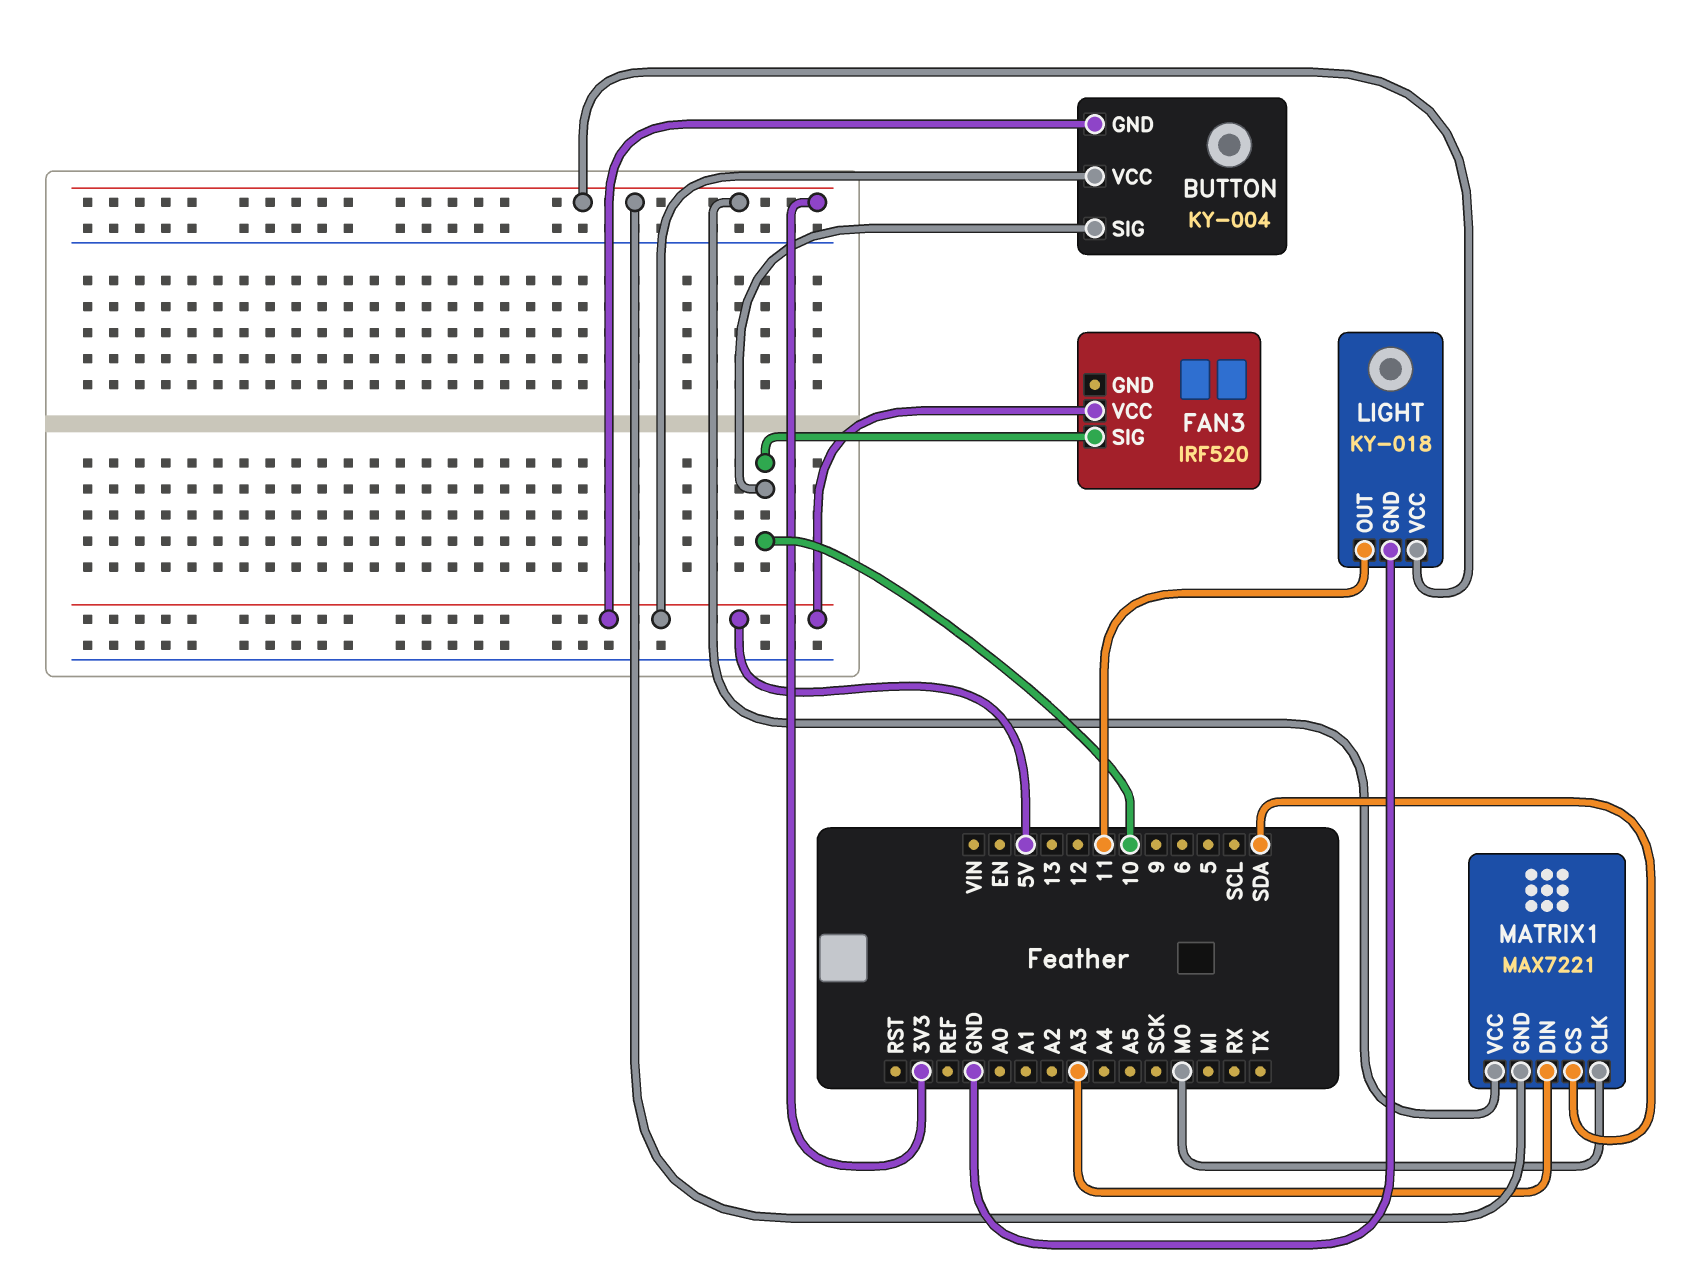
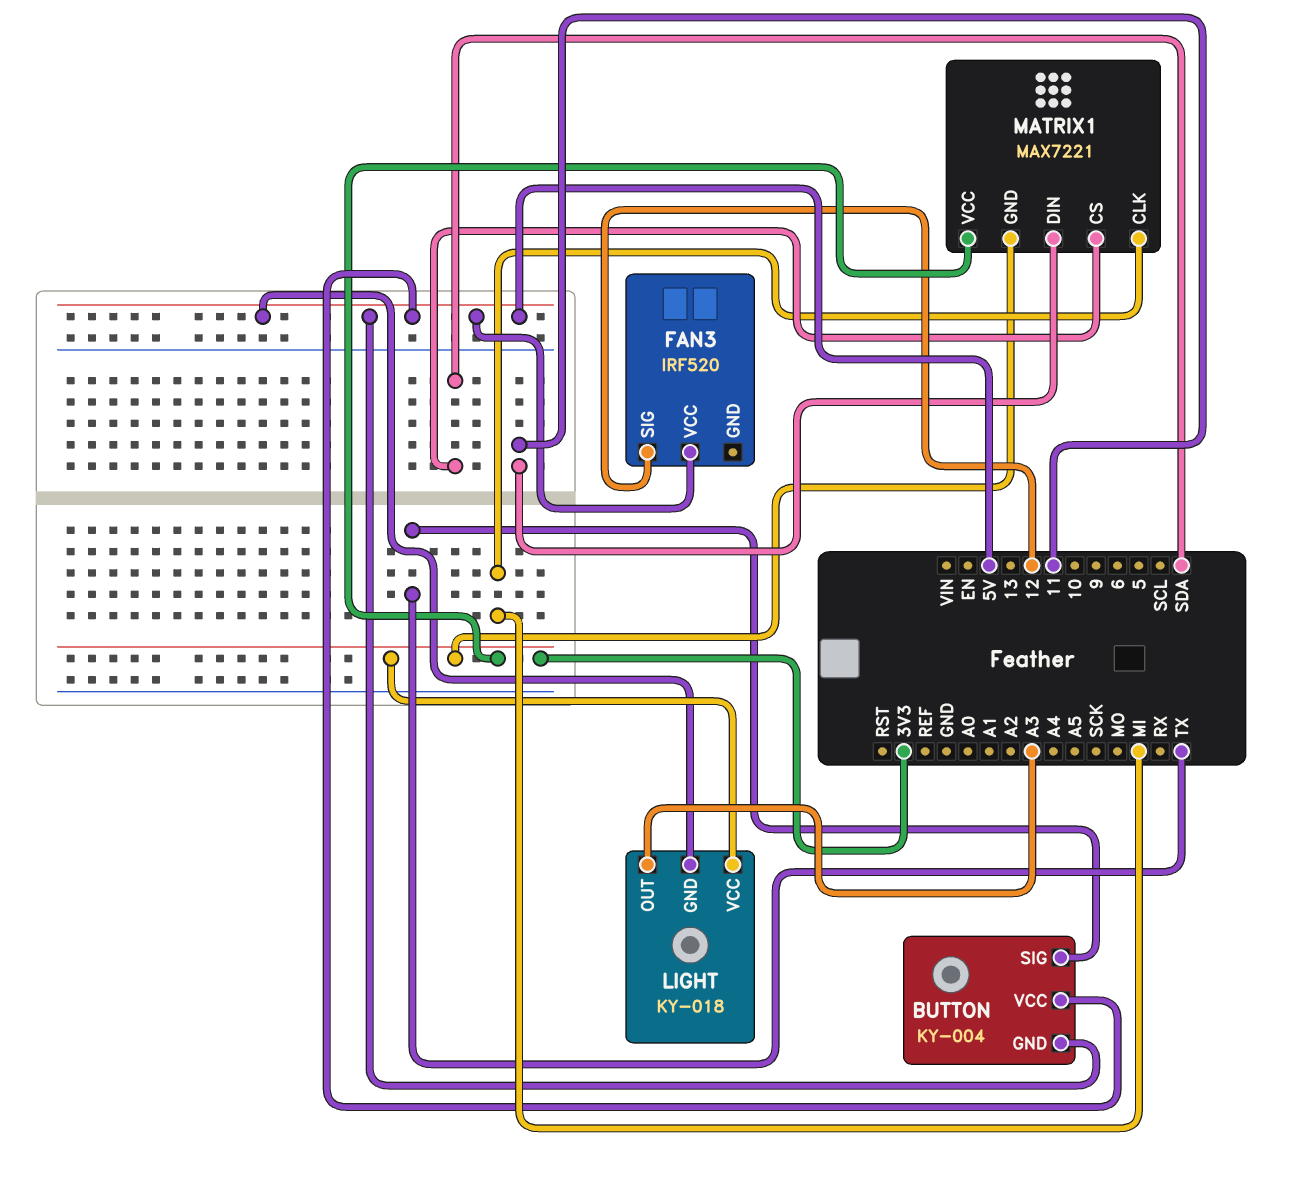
BUTTON pin SIG: 10 -> TX
FAN3 pin SIG: 10 -> 12
LIGHT pin GND: GND -> 5V
LIGHT pin OUT: 11 -> A3
MATRIX1 pin CLK: MO -> MI
MATRIX1 pin DIN: A3 -> 11

